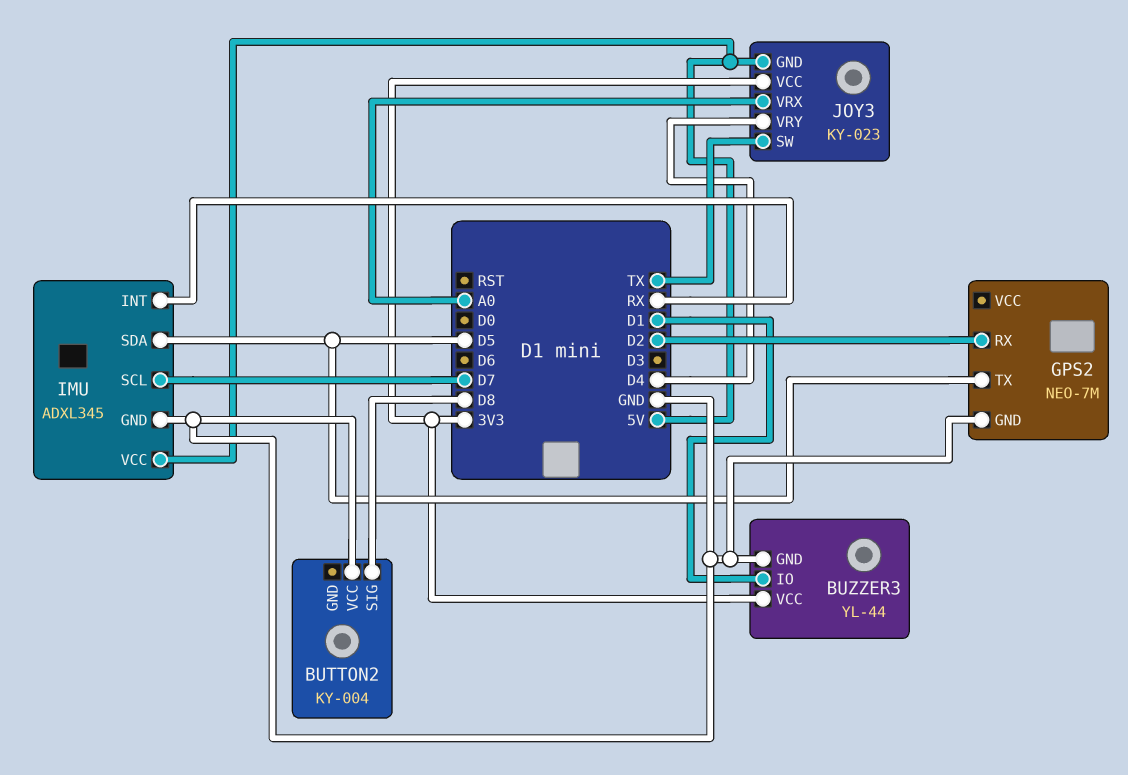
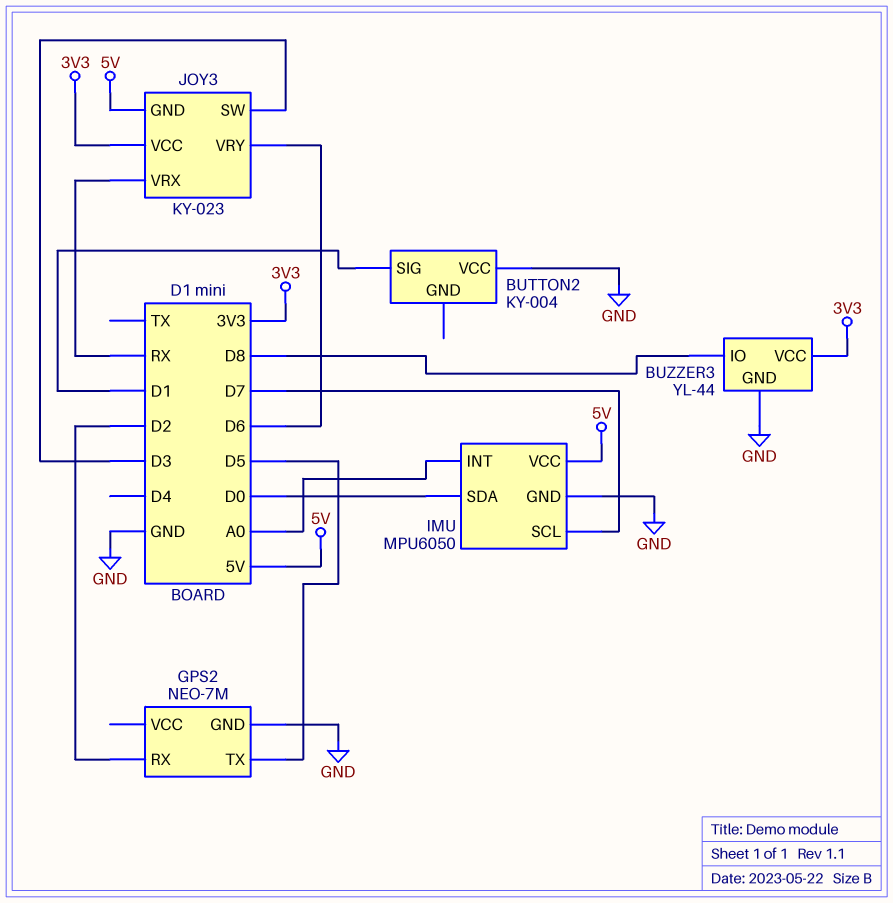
BUTTON2 pin SIG: D8 -> D1
BUZZER3 pin IO: D1 -> D8
IMU: ADXL345 -> MPU6050
IMU pin INT: RX -> A0
IMU pin SDA: D5 -> D0
JOY3 pin SW: TX -> D3
JOY3 pin VRX: A0 -> RX
JOY3 pin VRY: D4 -> D6

